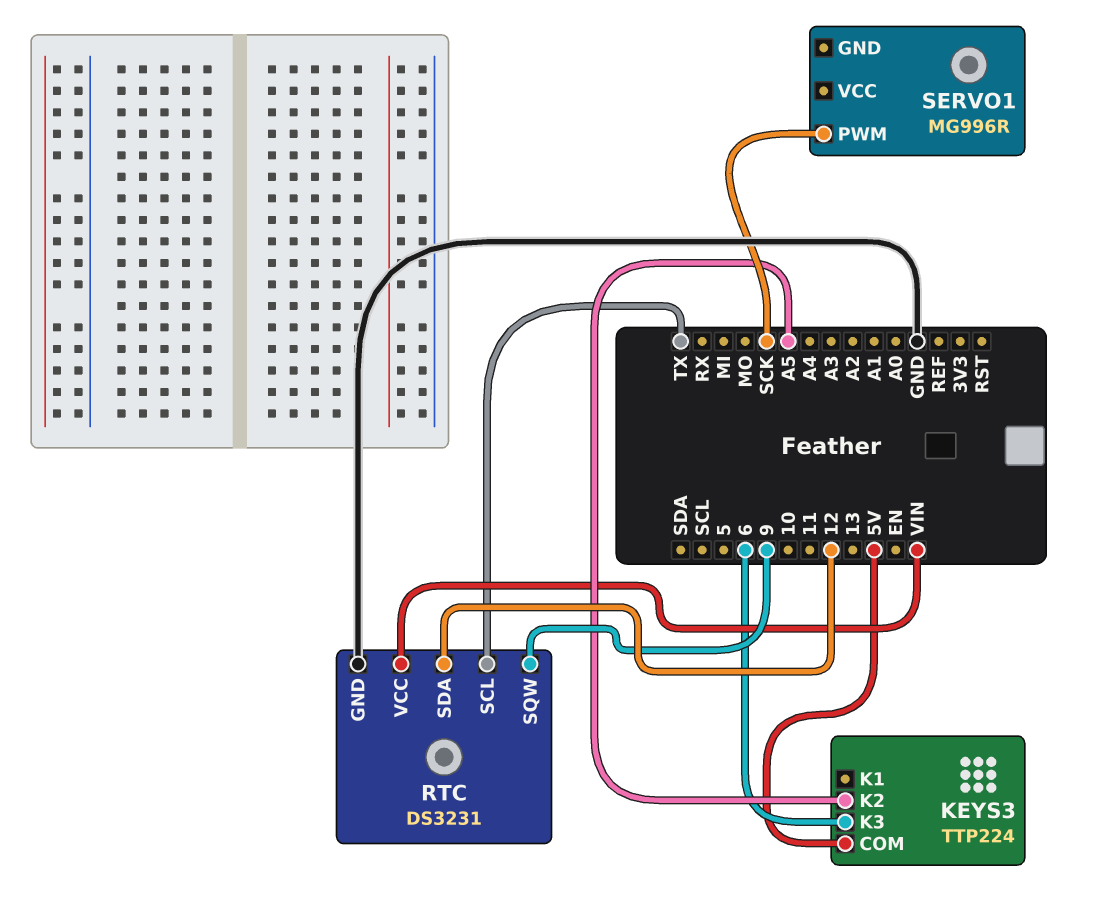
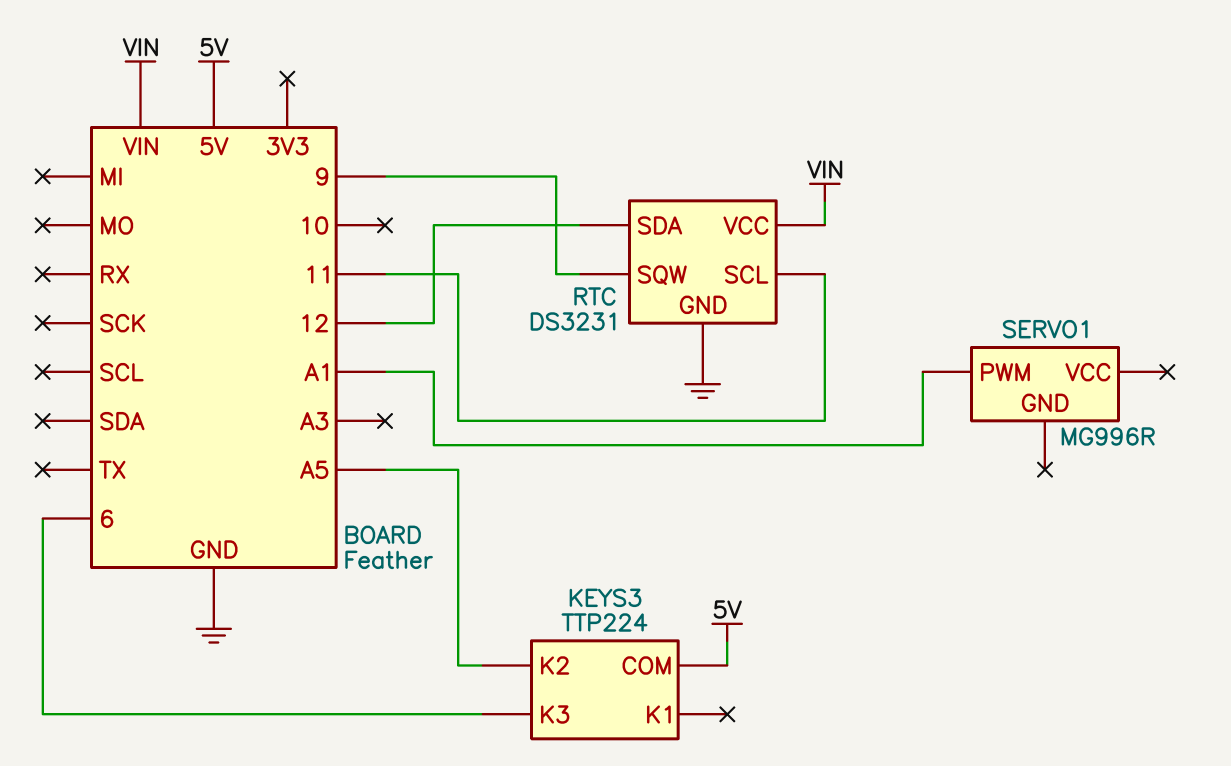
RTC pin SCL: TX -> 11
SERVO1 pin PWM: SCK -> A1

